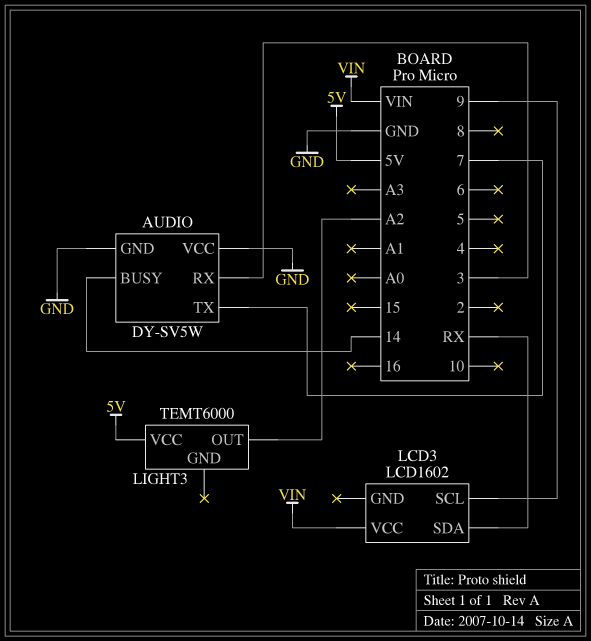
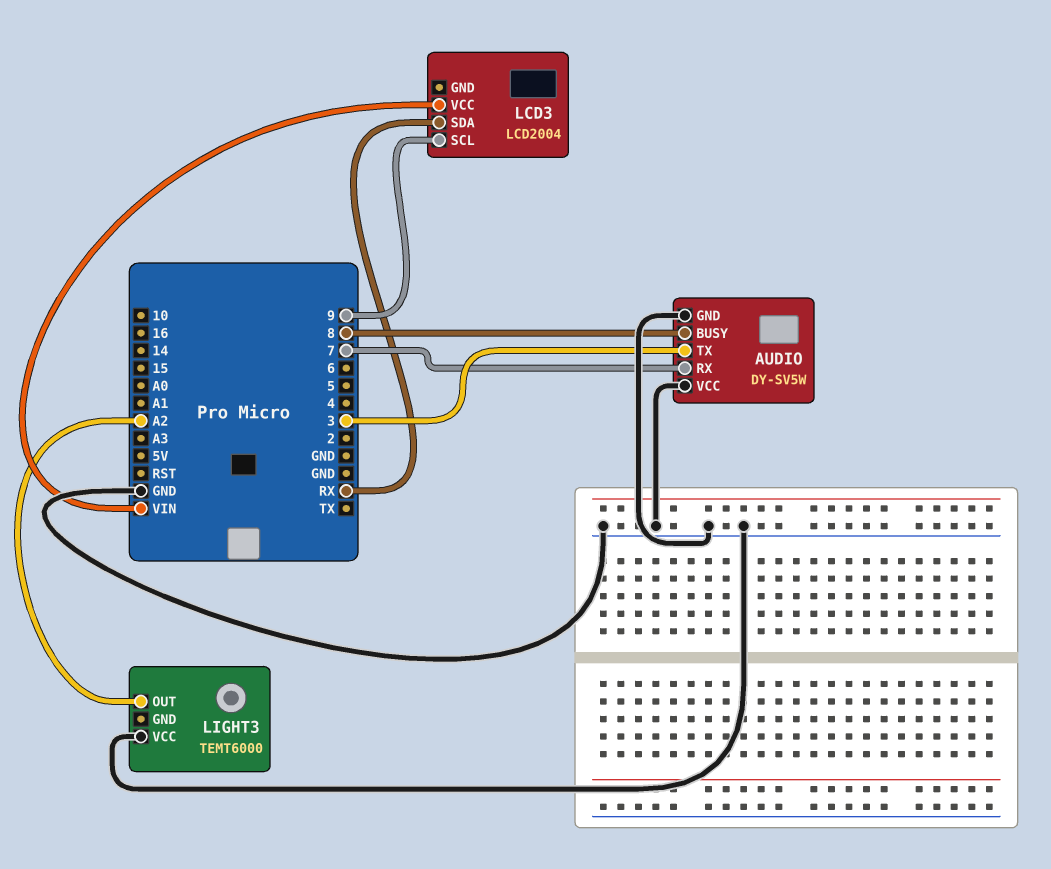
AUDIO pin BUSY: 14 -> 8
AUDIO pin RX: 3 -> 7
AUDIO pin TX: 7 -> 3
LCD3: LCD1602 -> LCD2004
LIGHT3 pin VCC: 5V -> GND

